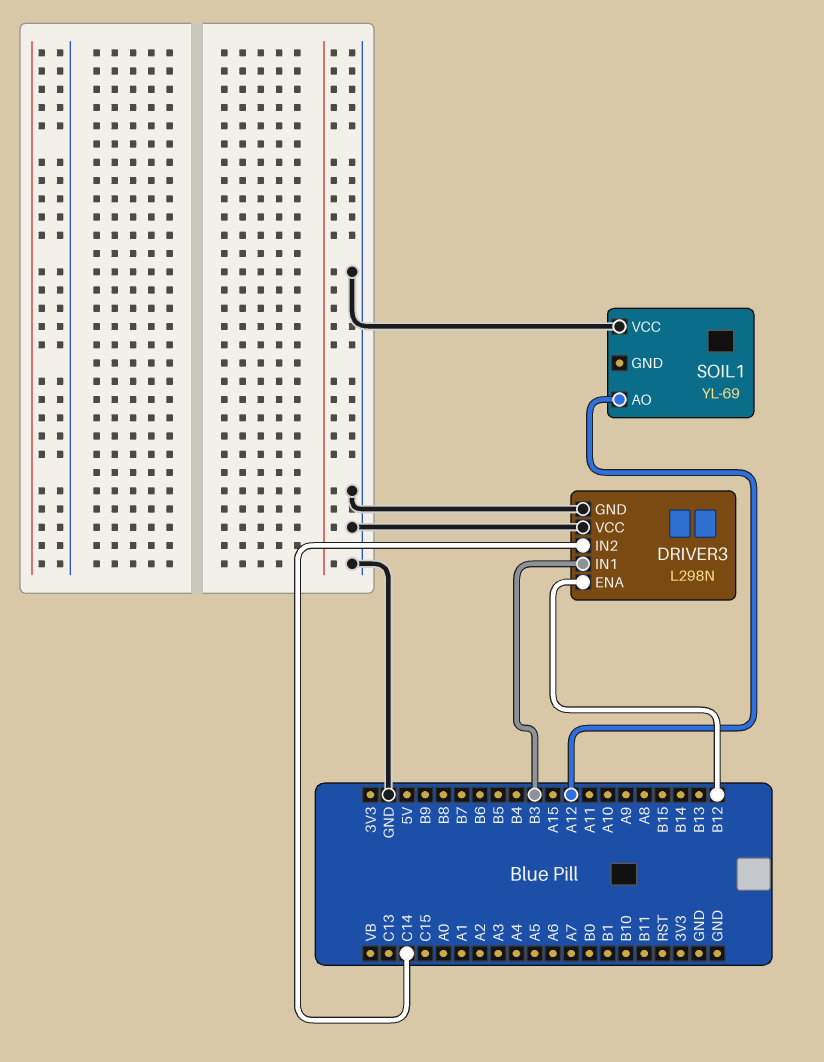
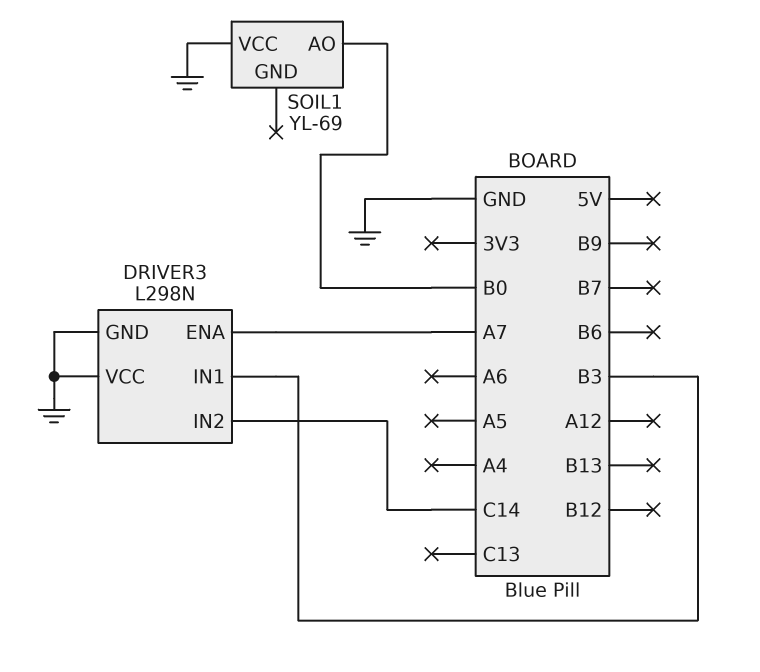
DRIVER3 pin ENA: B12 -> A7
SOIL1 pin AO: A12 -> B0

